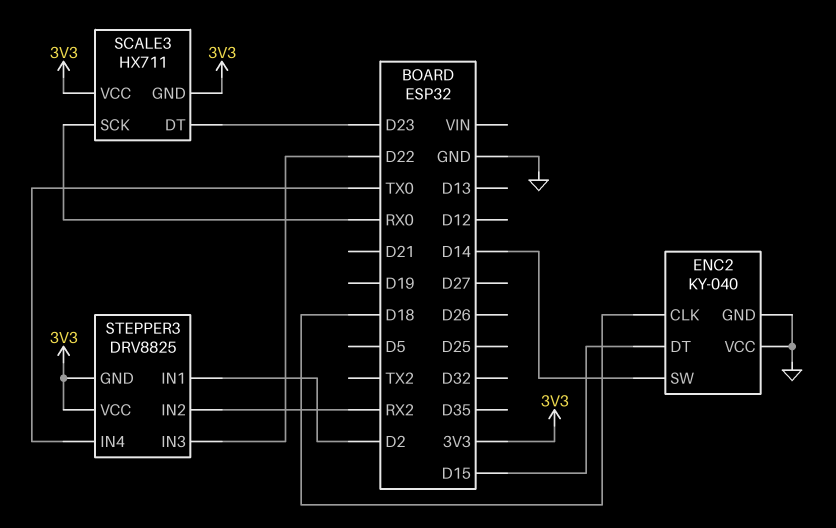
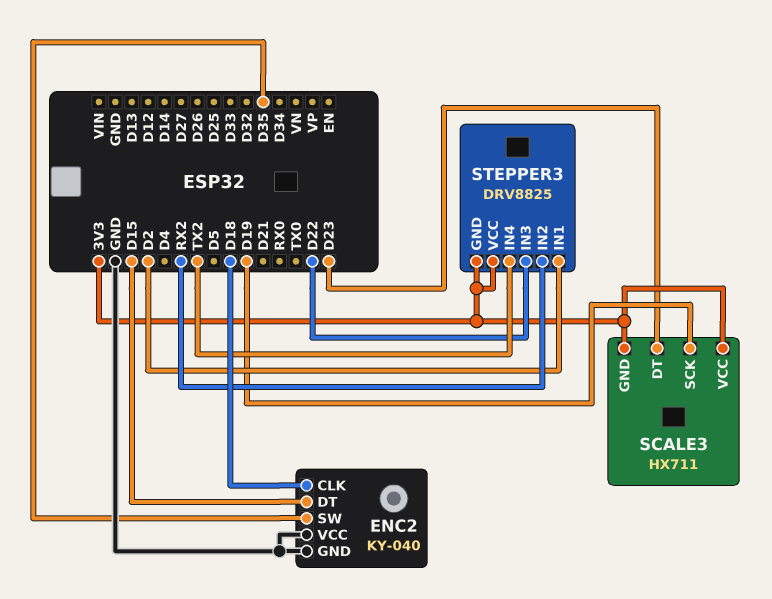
ENC2 pin SW: D14 -> D35
SCALE3 pin SCK: RX0 -> D19
STEPPER3 pin IN4: TX0 -> TX2

